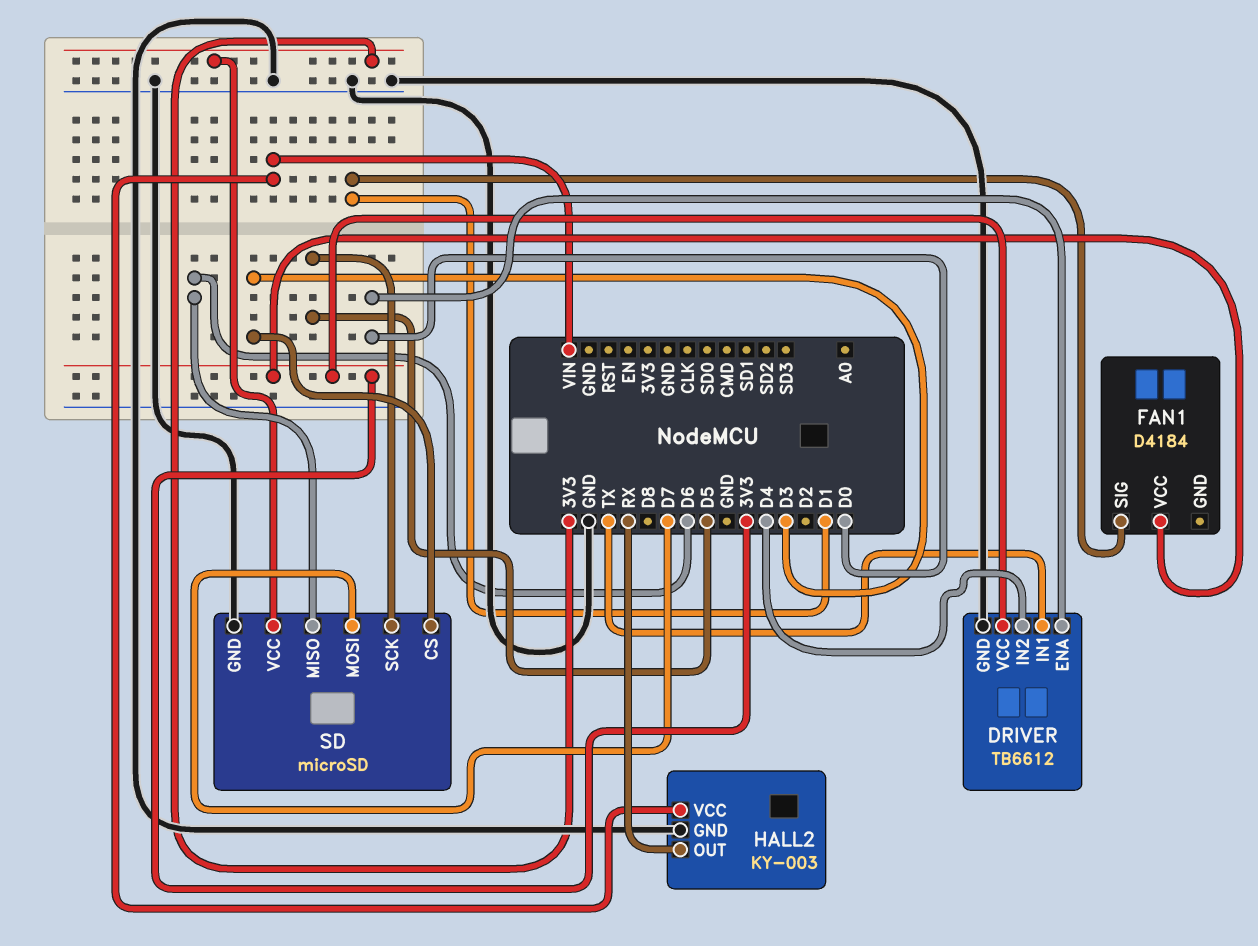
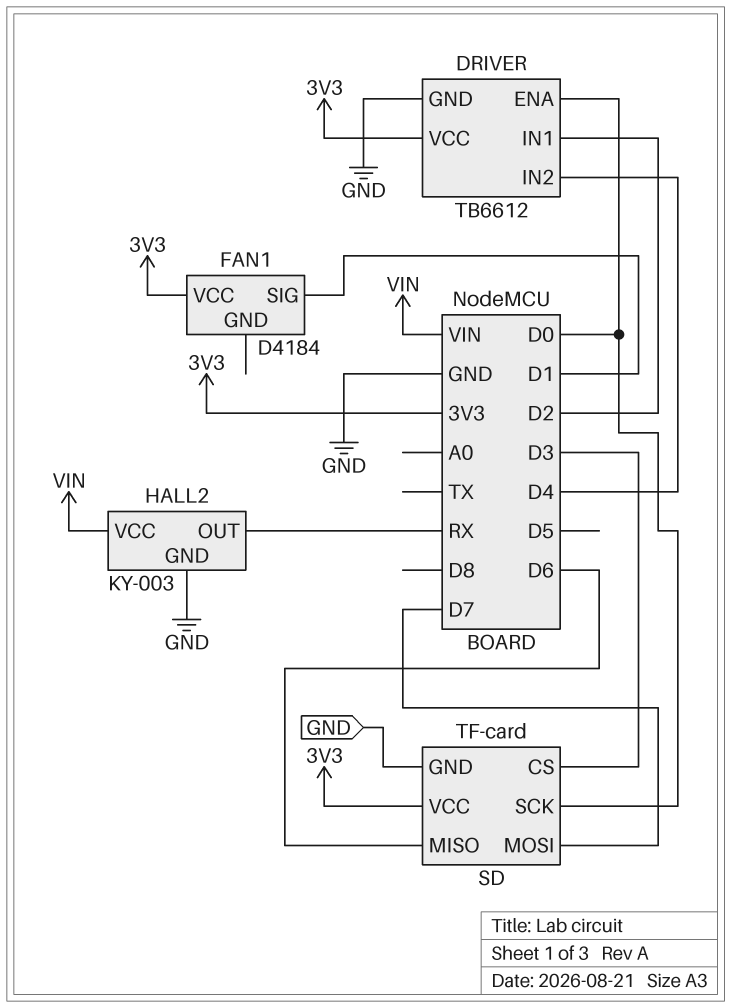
DRIVER pin IN1: TX -> D2
SD: microSD -> TF-card
SD pin SCK: D5 -> D0

